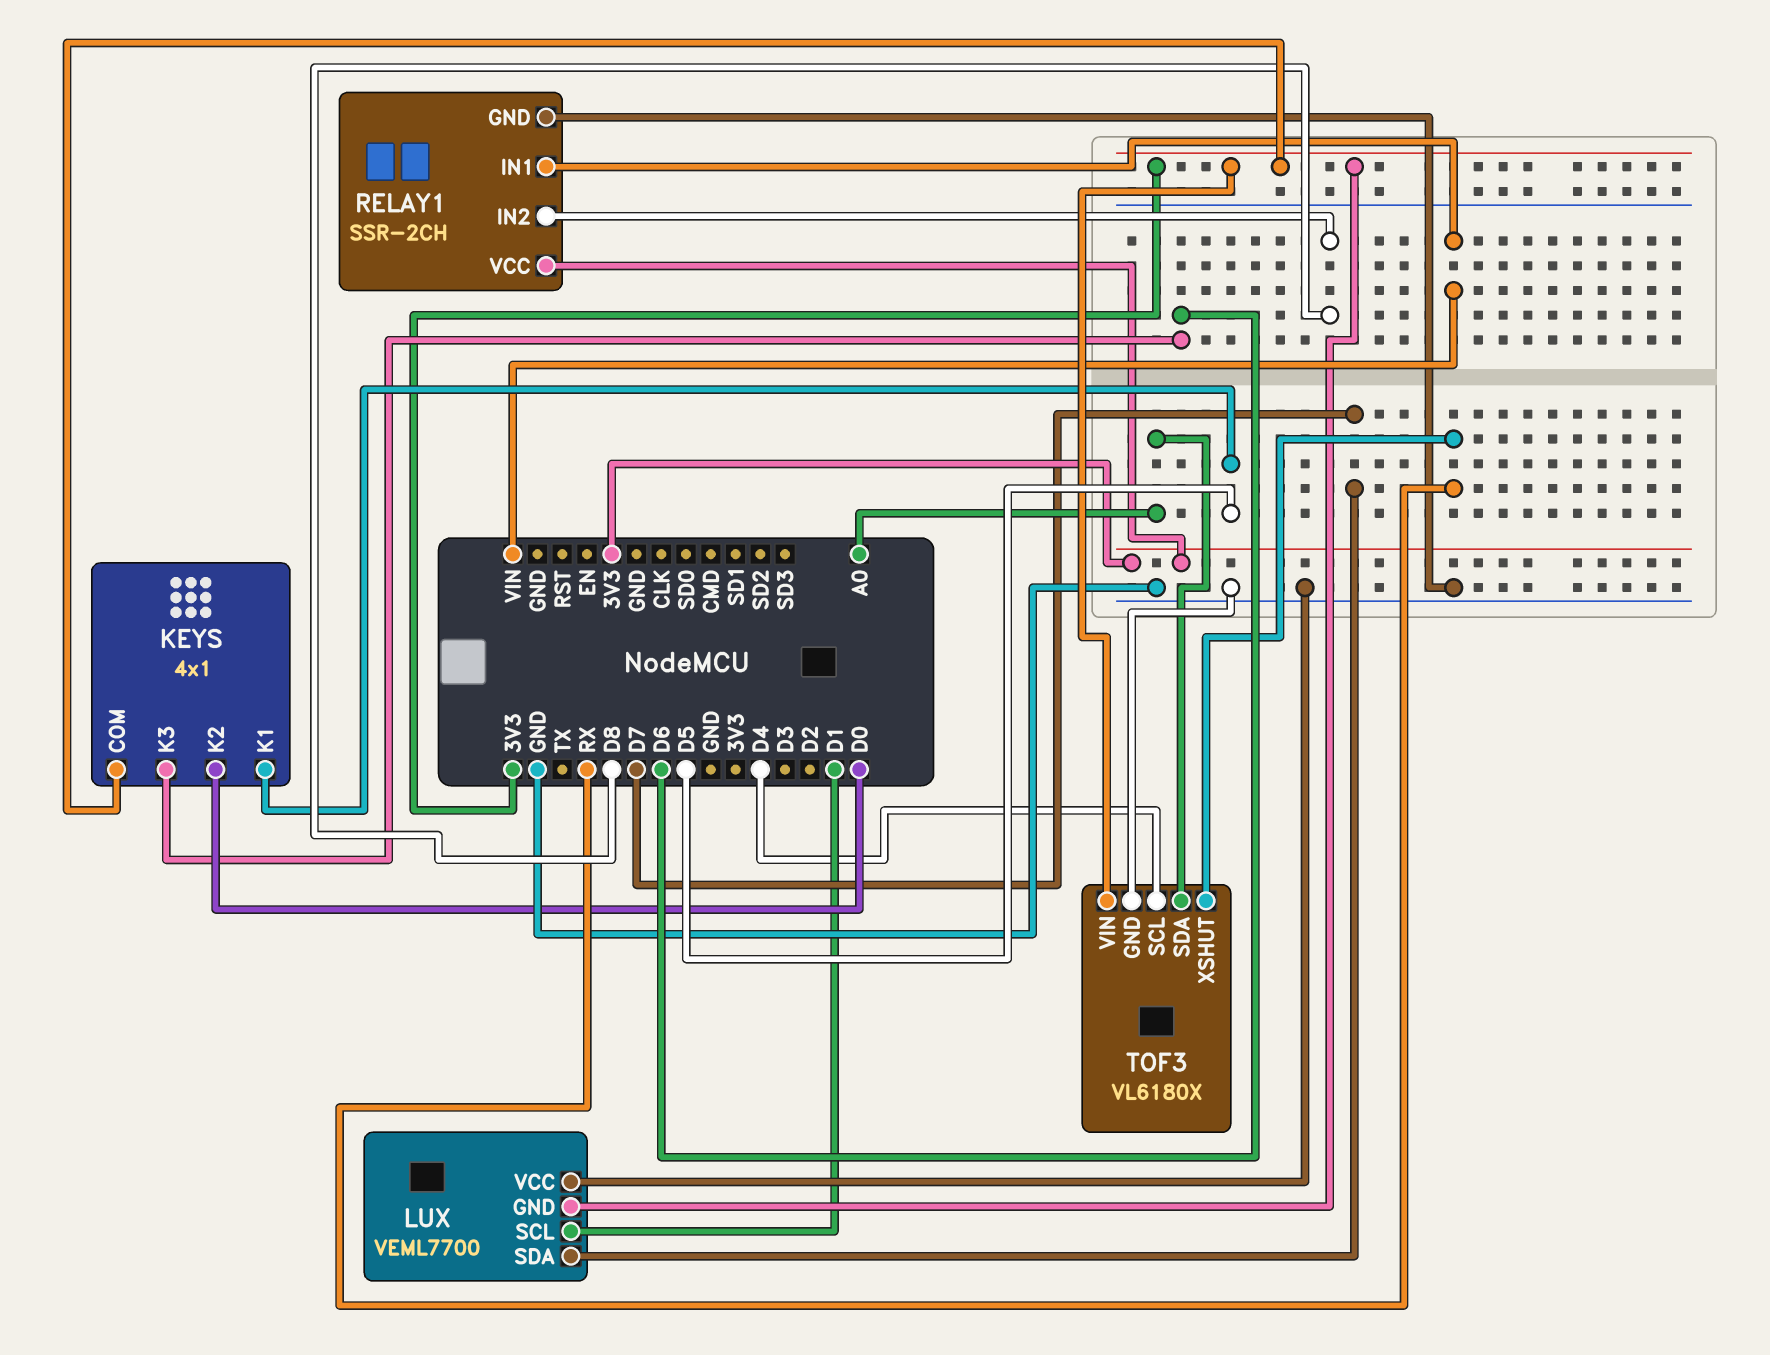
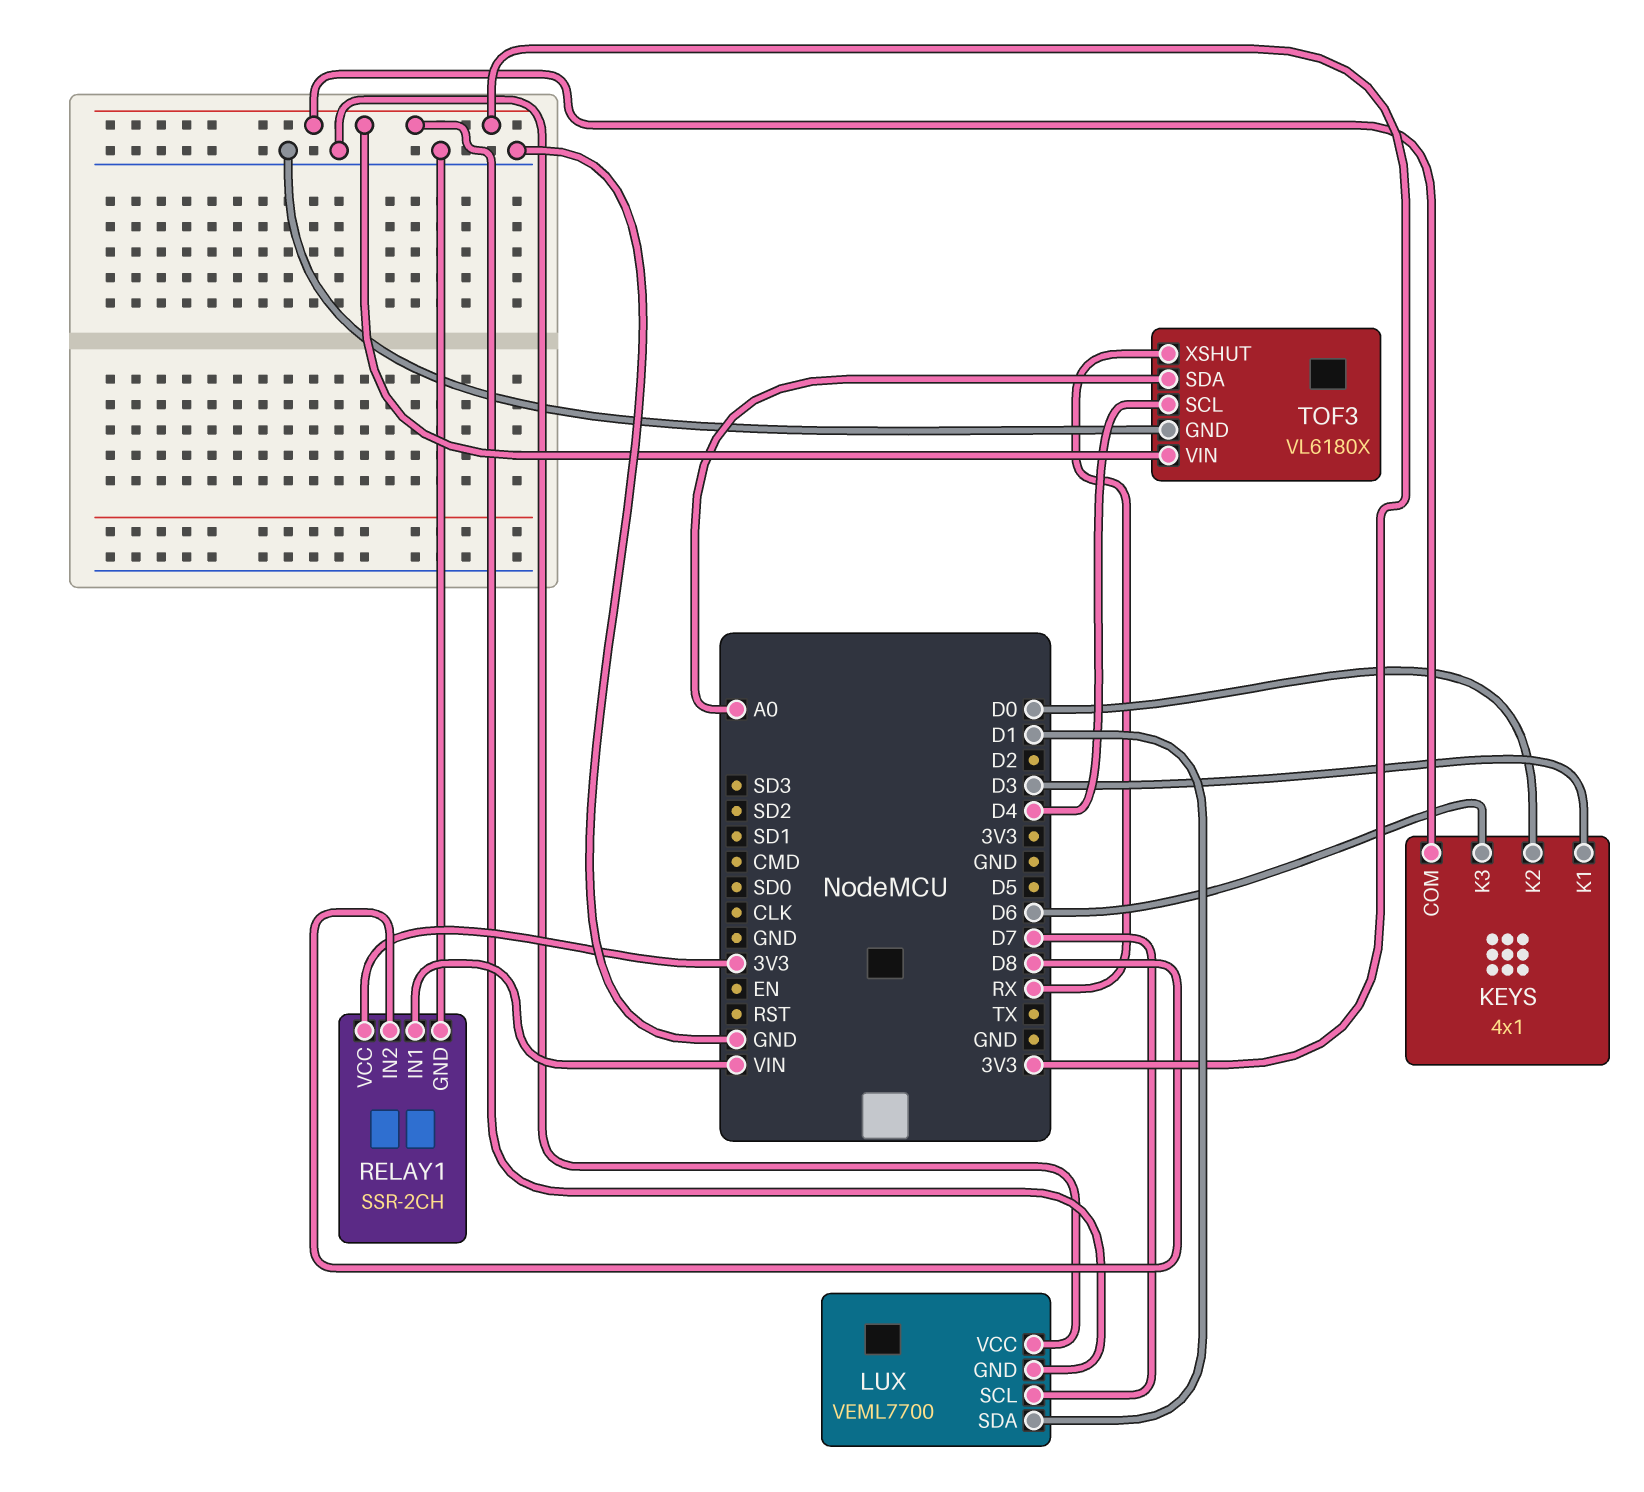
KEYS pin K1: D5 -> D3
LUX pin SCL: D1 -> D7
LUX pin SDA: D7 -> D1

